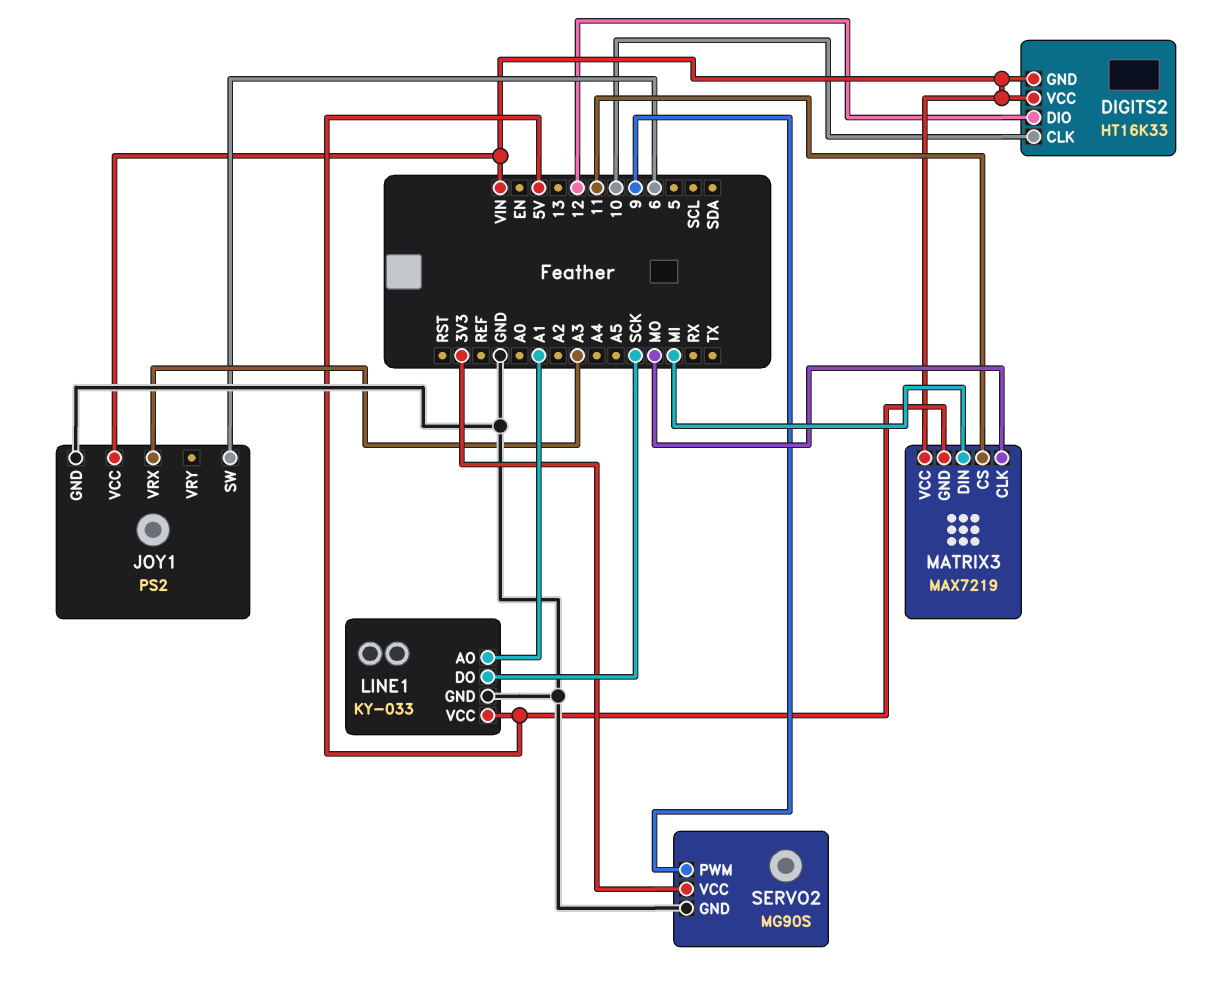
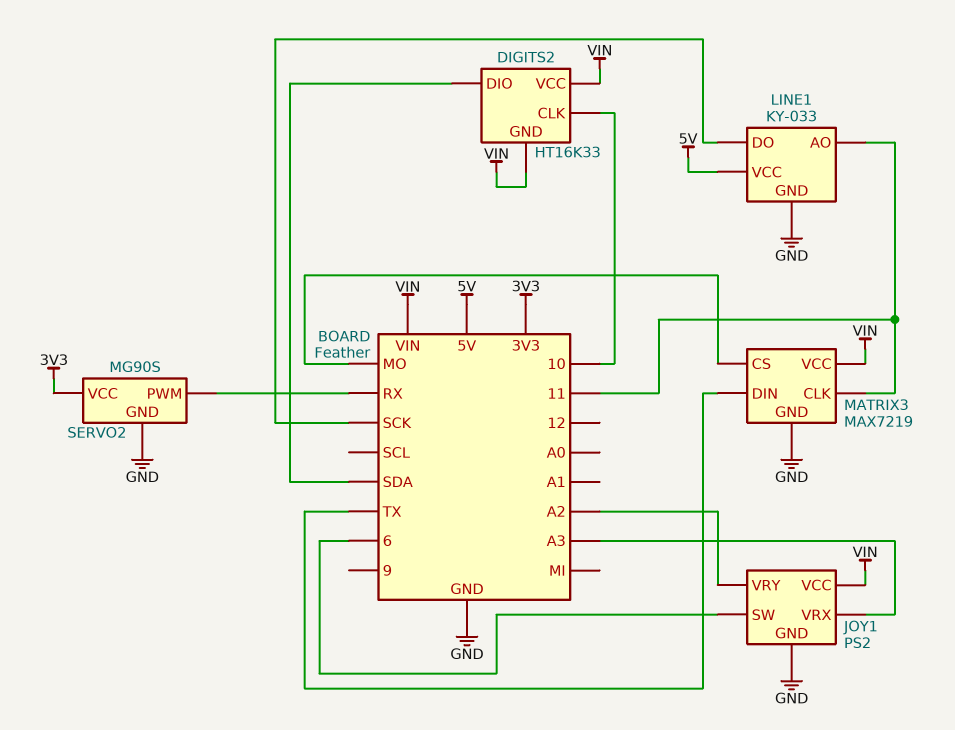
DIGITS2 pin DIO: 12 -> SDA
JOY1 pin VRY: none -> A2
LINE1 pin AO: A1 -> 11
MATRIX3 pin CLK: MO -> 11
MATRIX3 pin CS: 11 -> MO
MATRIX3 pin DIN: MI -> TX
MATRIX3 pin GND: 5V -> GND
SERVO2 pin PWM: 9 -> RX

